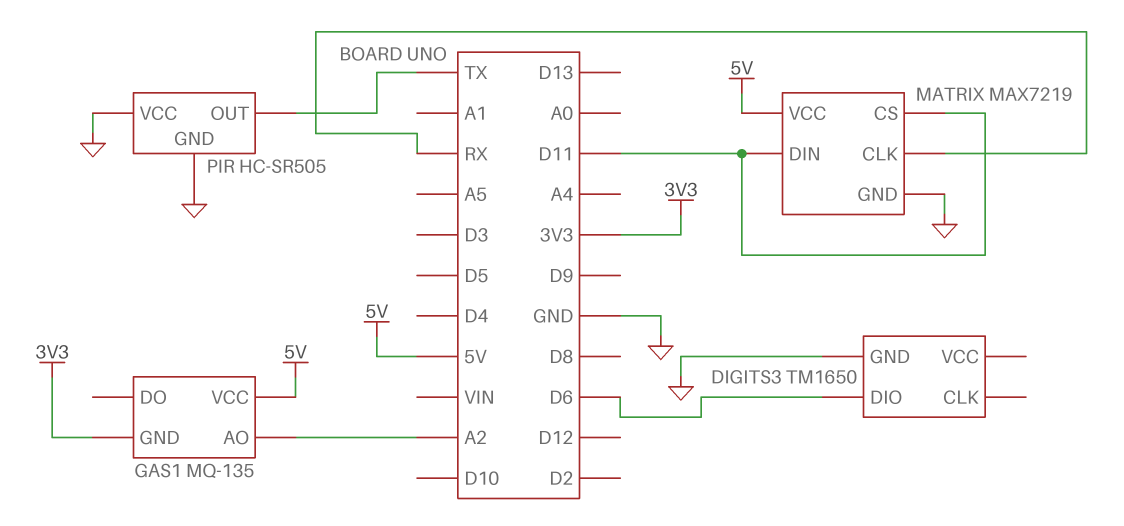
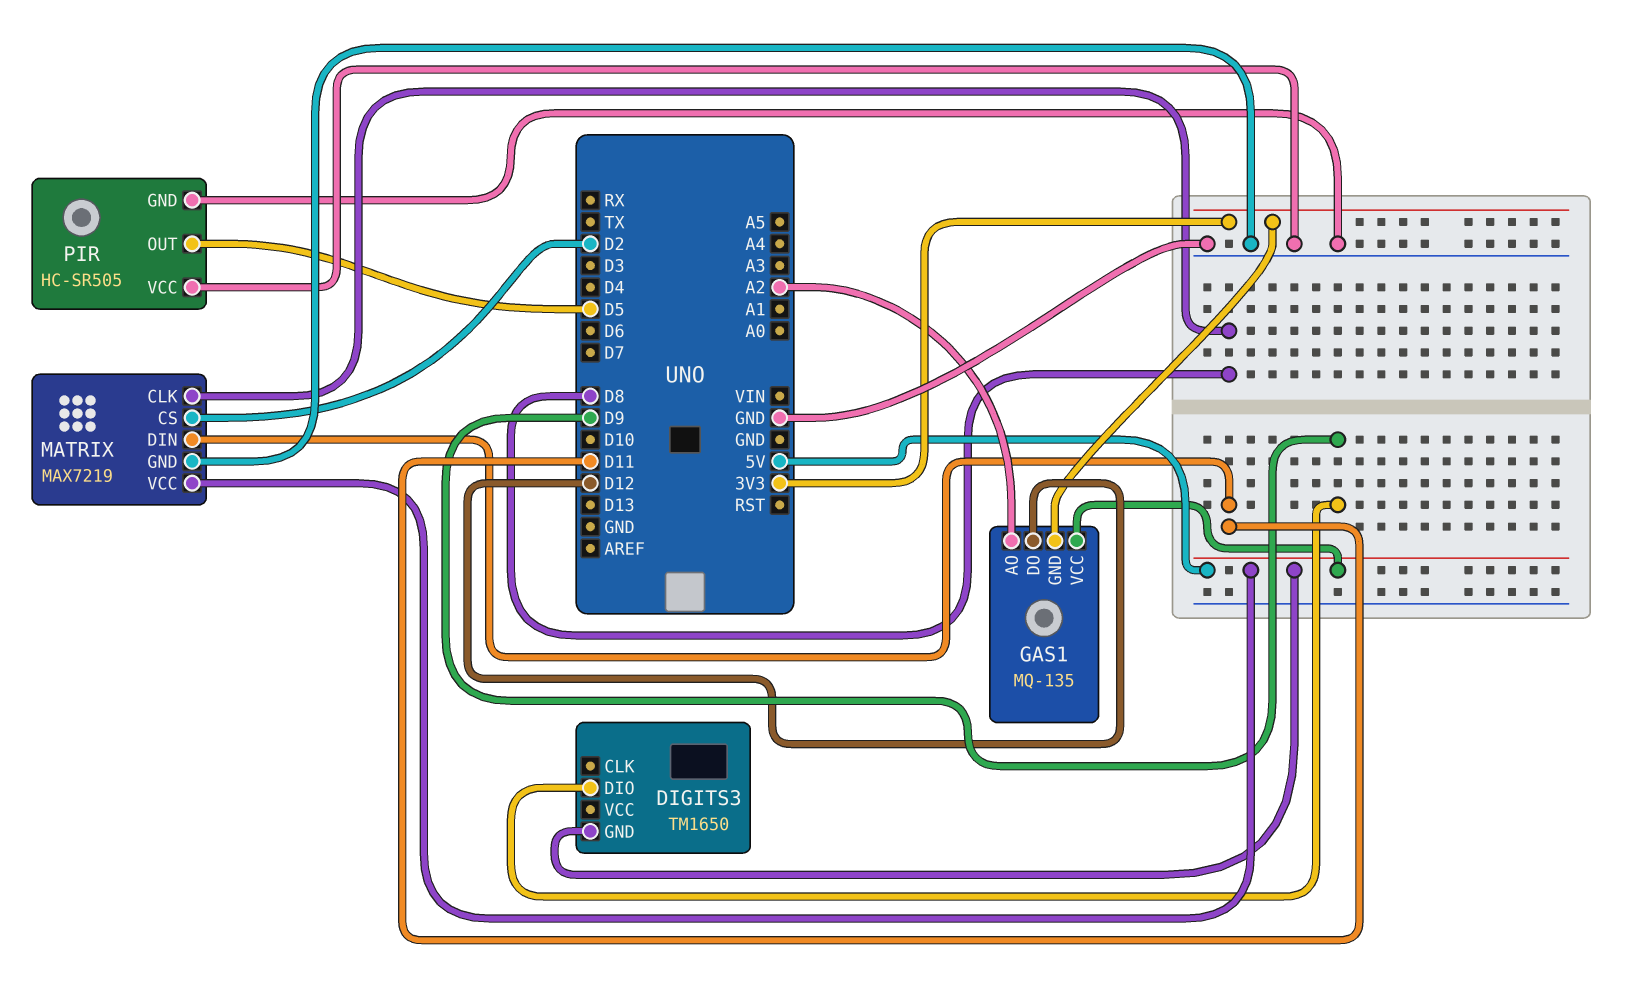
DIGITS3 pin DIO: D6 -> D9
DIGITS3 pin GND: GND -> 5V
GAS1 pin DO: none -> D12
MATRIX pin CLK: RX -> D8
MATRIX pin CS: D11 -> D2
PIR pin OUT: TX -> D5

